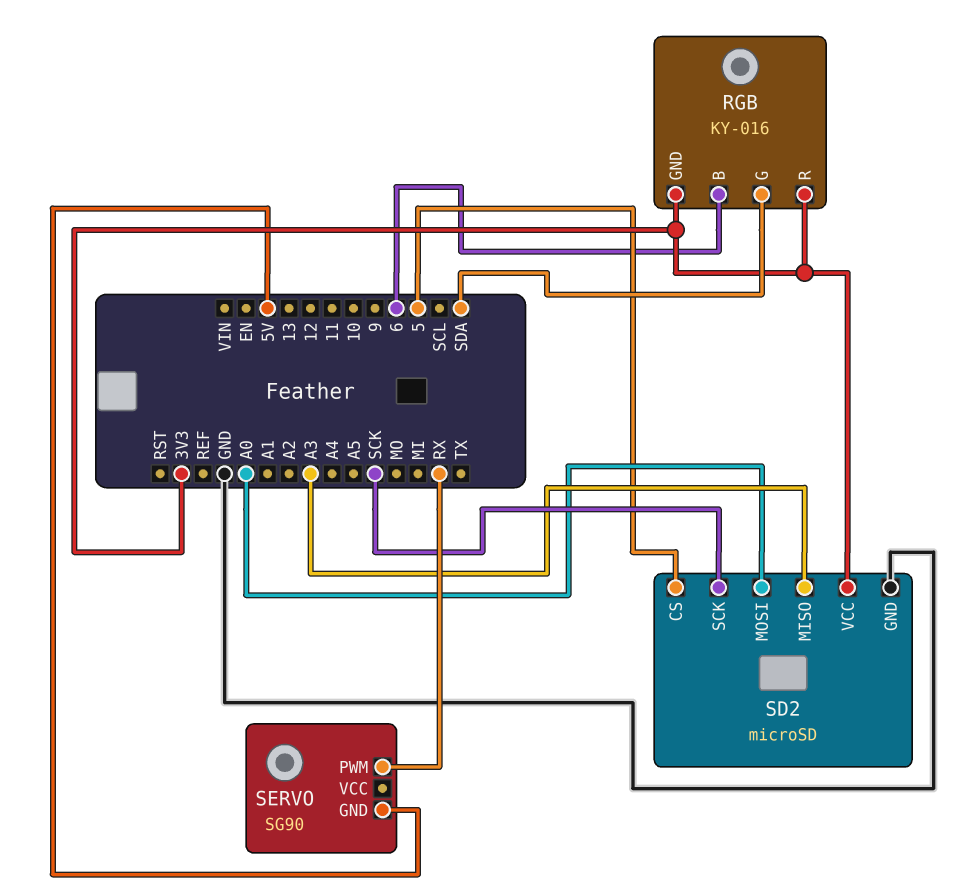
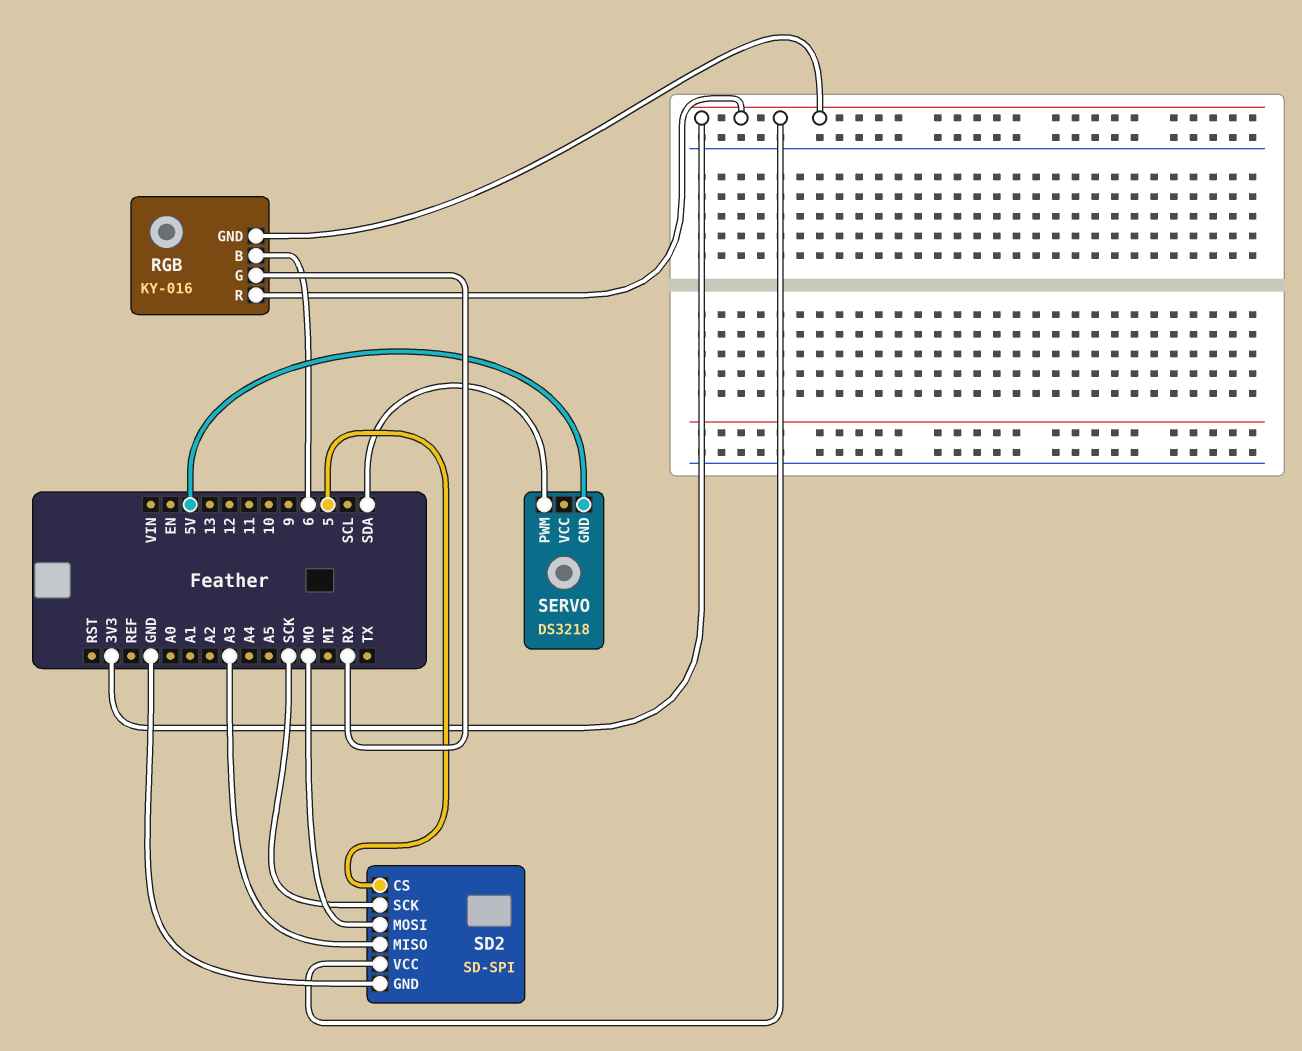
RGB pin G: SDA -> RX
SD2: microSD -> SD-SPI
SD2 pin MOSI: A0 -> MO
SERVO: SG90 -> DS3218
SERVO pin PWM: RX -> SDA

